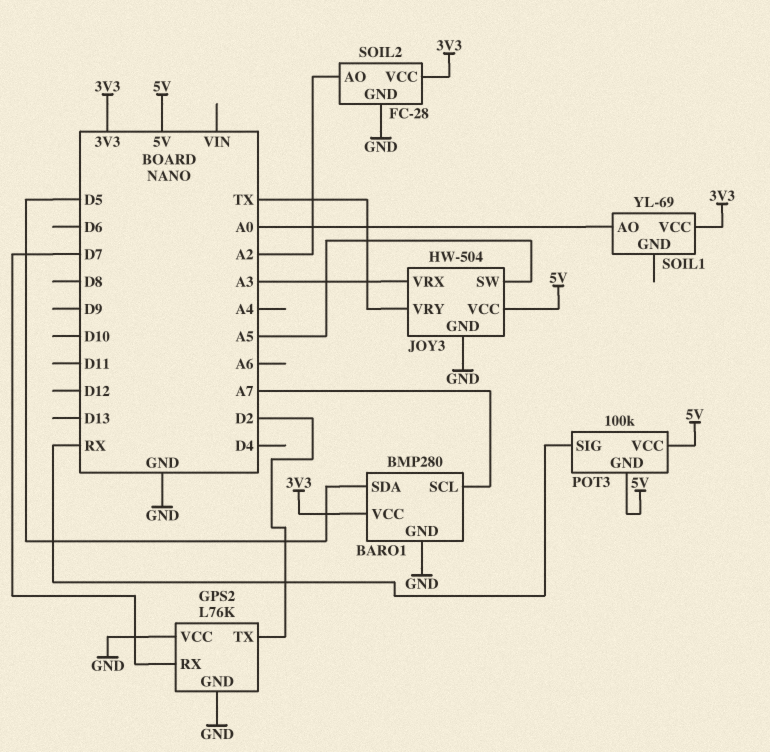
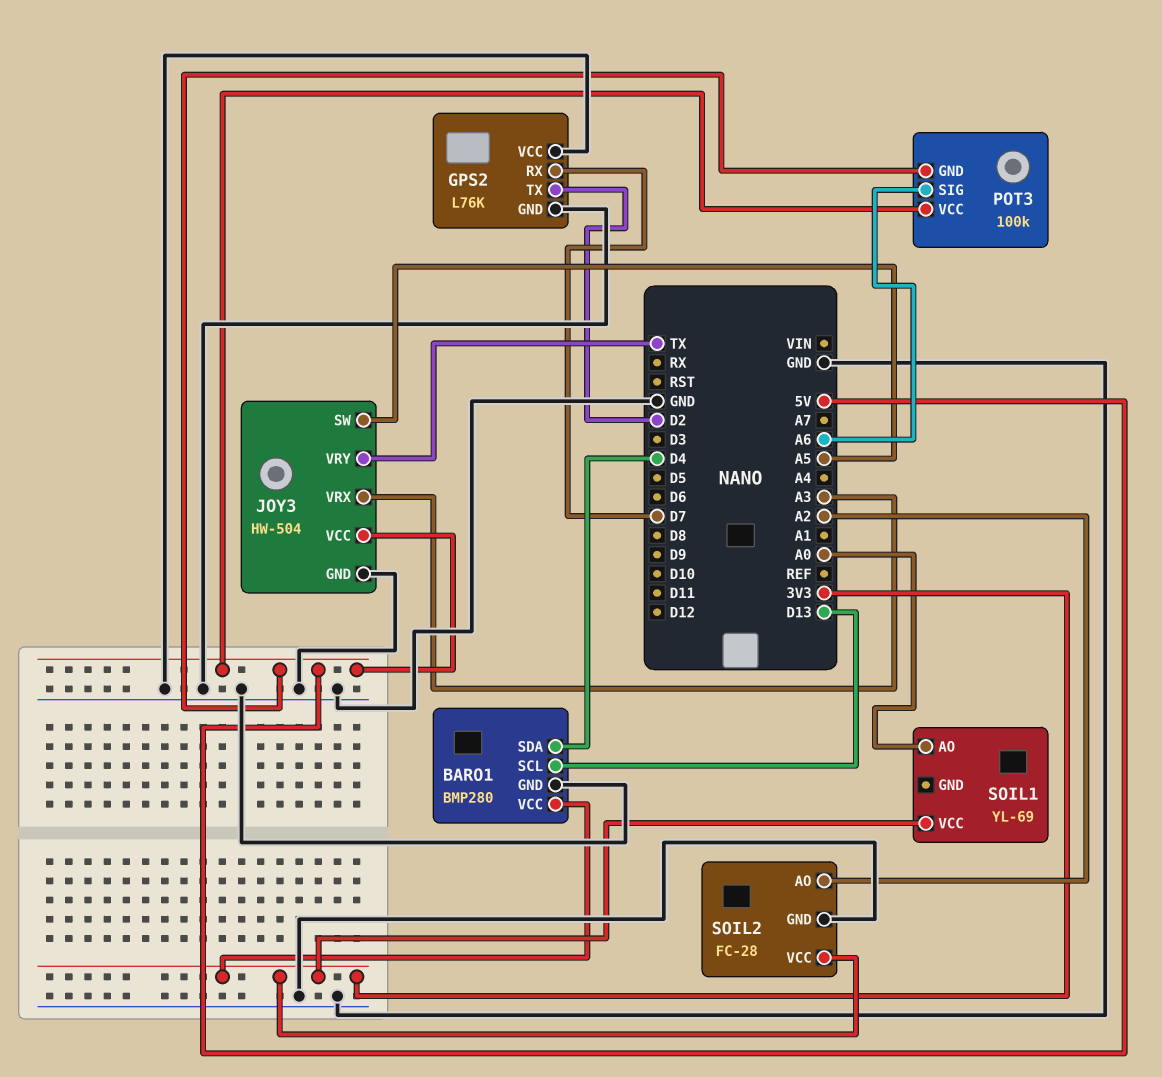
BARO1 pin SCL: A7 -> D13
BARO1 pin SDA: D5 -> D4
POT3 pin SIG: RX -> A6

